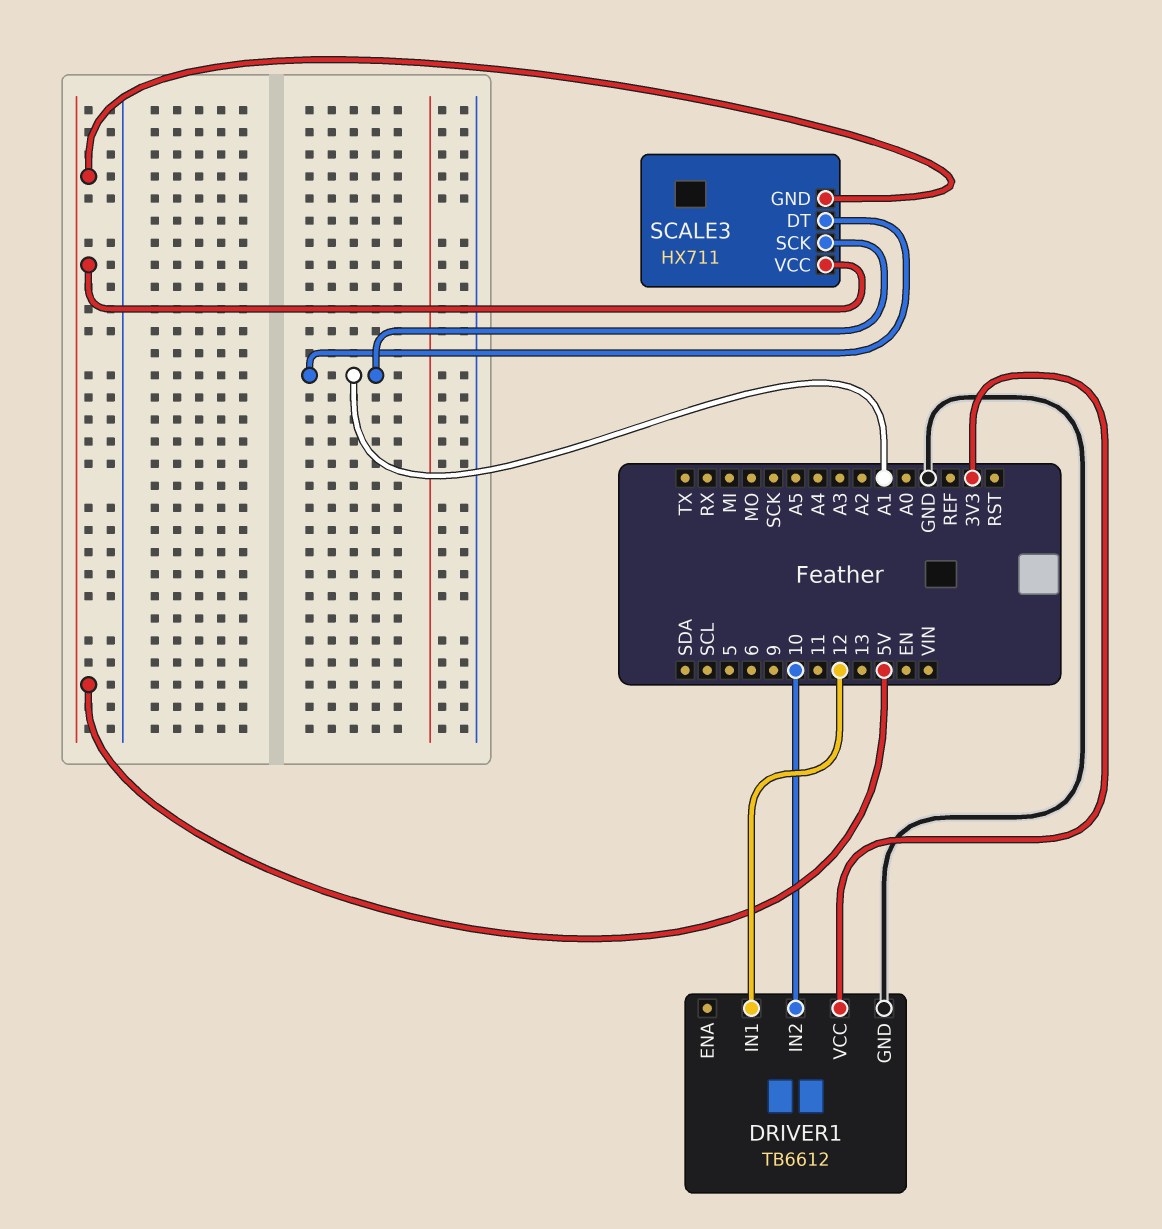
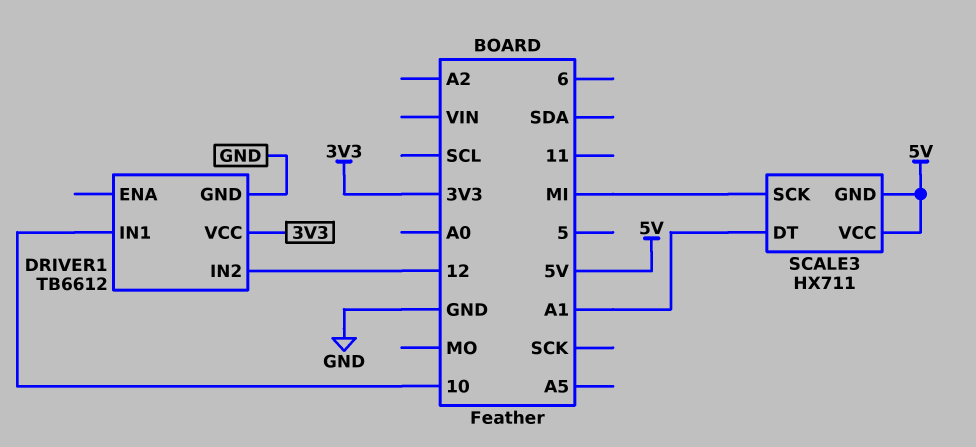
DRIVER1 pin IN1: 12 -> 10
DRIVER1 pin IN2: 10 -> 12
SCALE3 pin SCK: A1 -> MI

